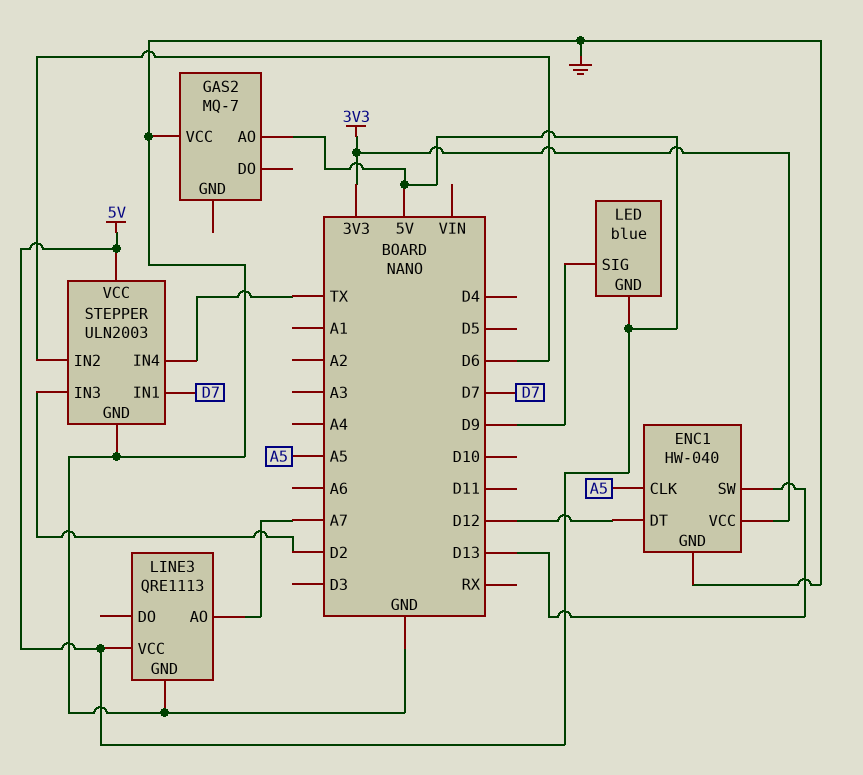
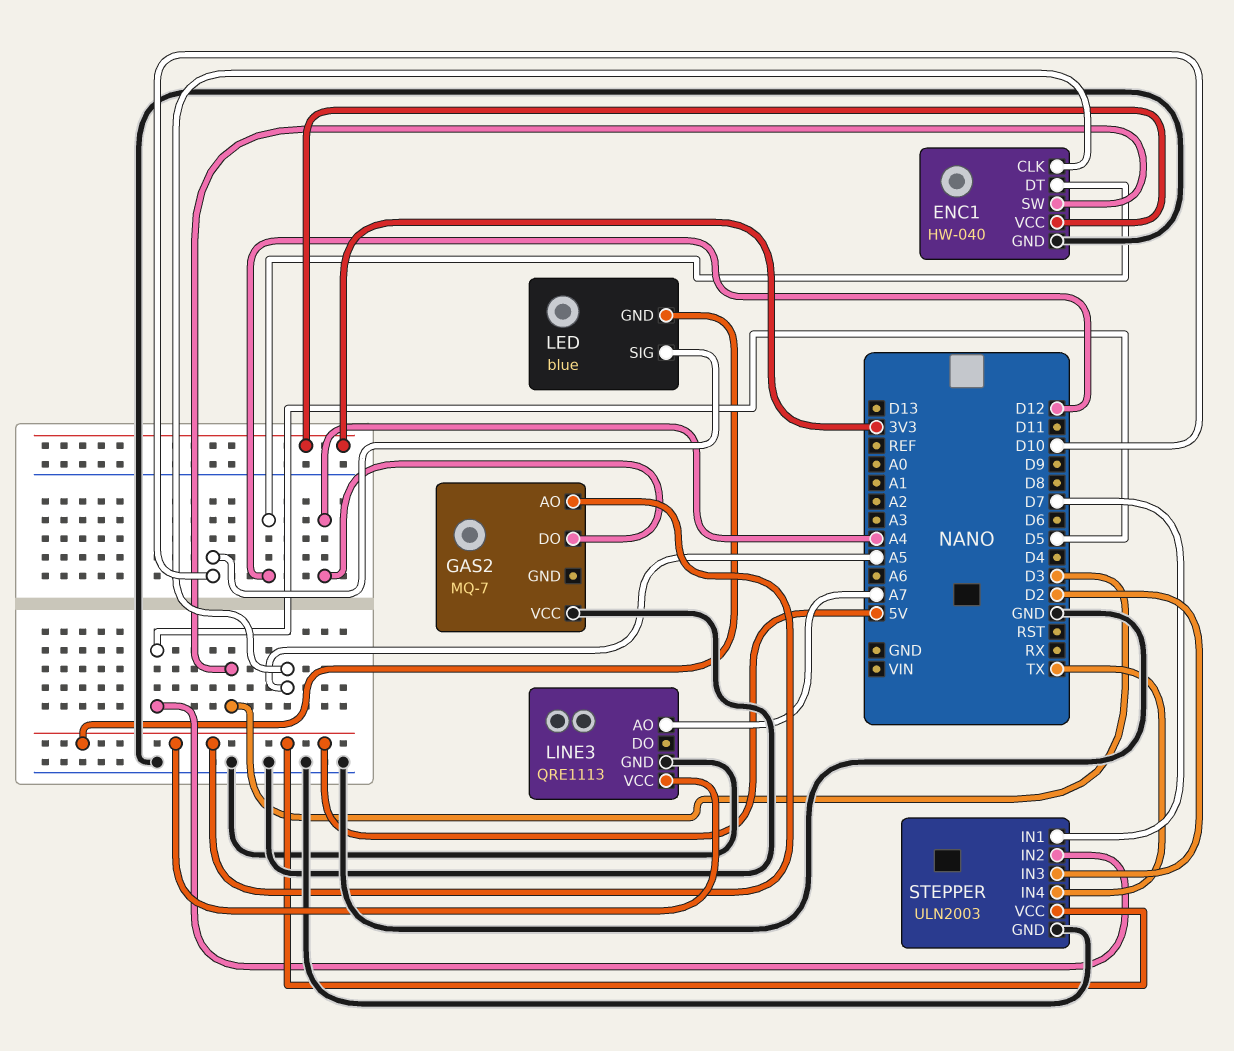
ENC1 pin SW: D13 -> D3
GAS2 pin DO: none -> A4
LED pin SIG: D9 -> D10
STEPPER pin IN2: D6 -> D5

